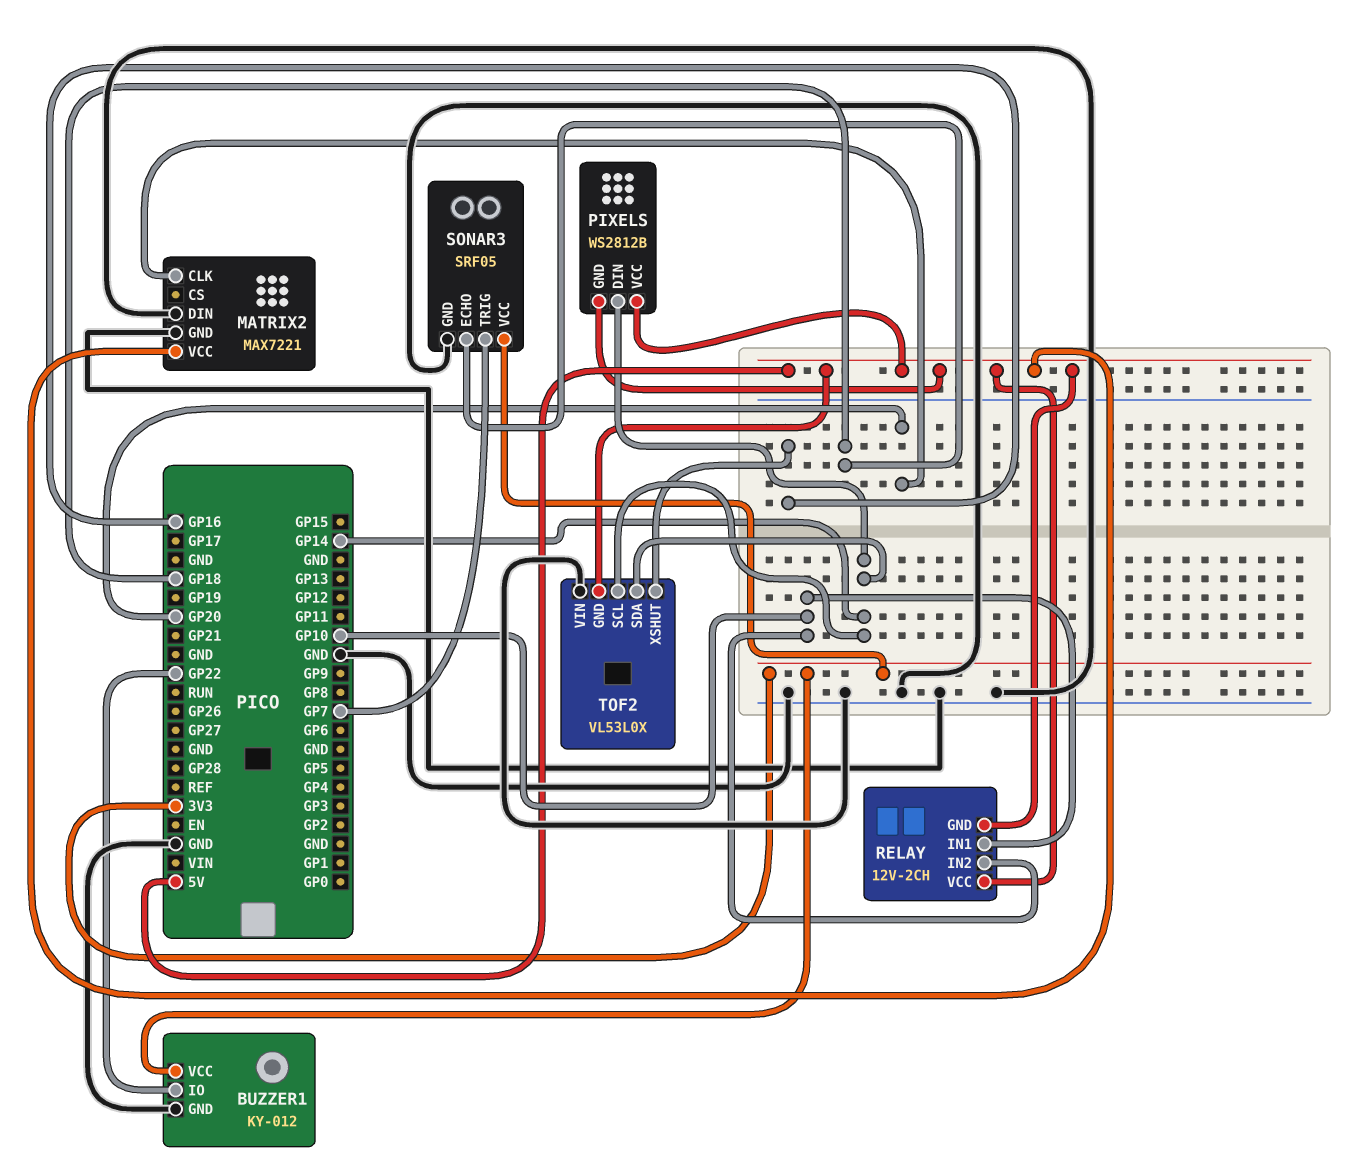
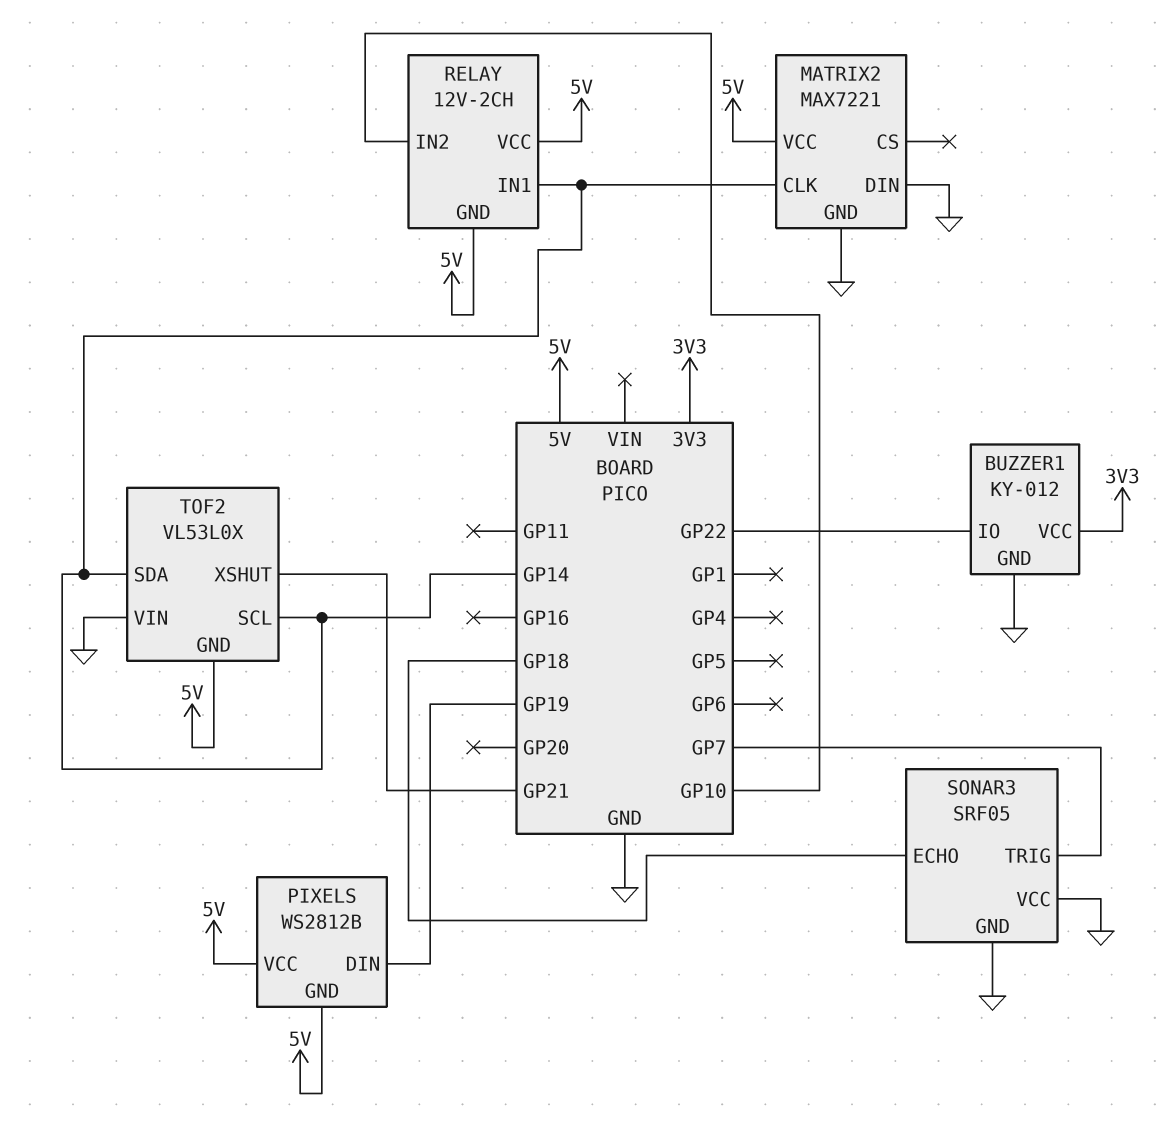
MATRIX2 pin CLK: GP20 -> GP14
PIXELS pin DIN: GP14 -> GP19
RELAY pin IN1: GP10 -> GP14
SONAR3 pin VCC: 3V3 -> GND
TOF2 pin XSHUT: GP16 -> GP21

